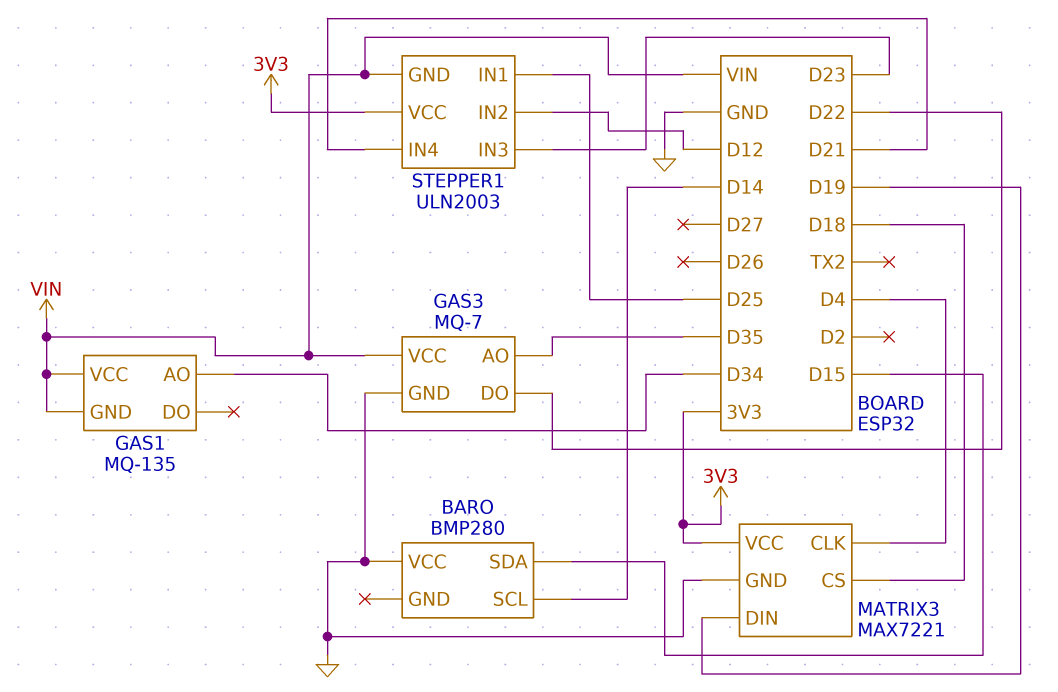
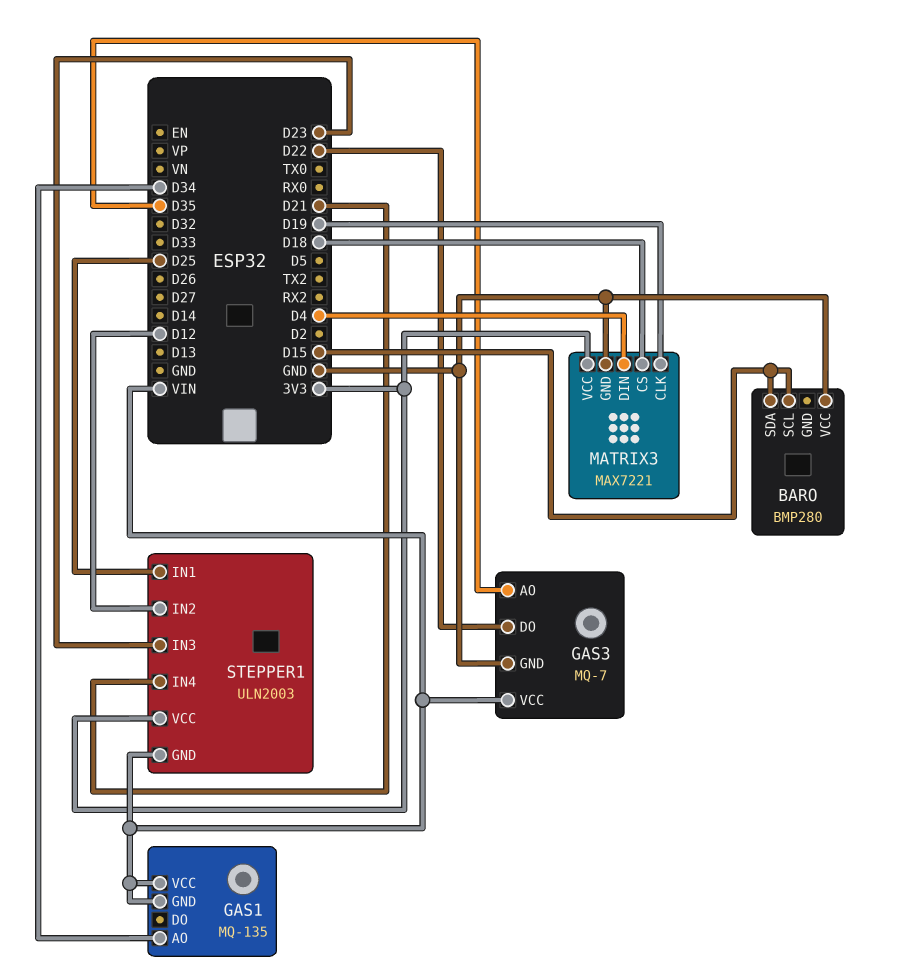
BARO pin SCL: D14 -> D15
MATRIX3 pin CLK: D4 -> D19
MATRIX3 pin DIN: D19 -> D4

